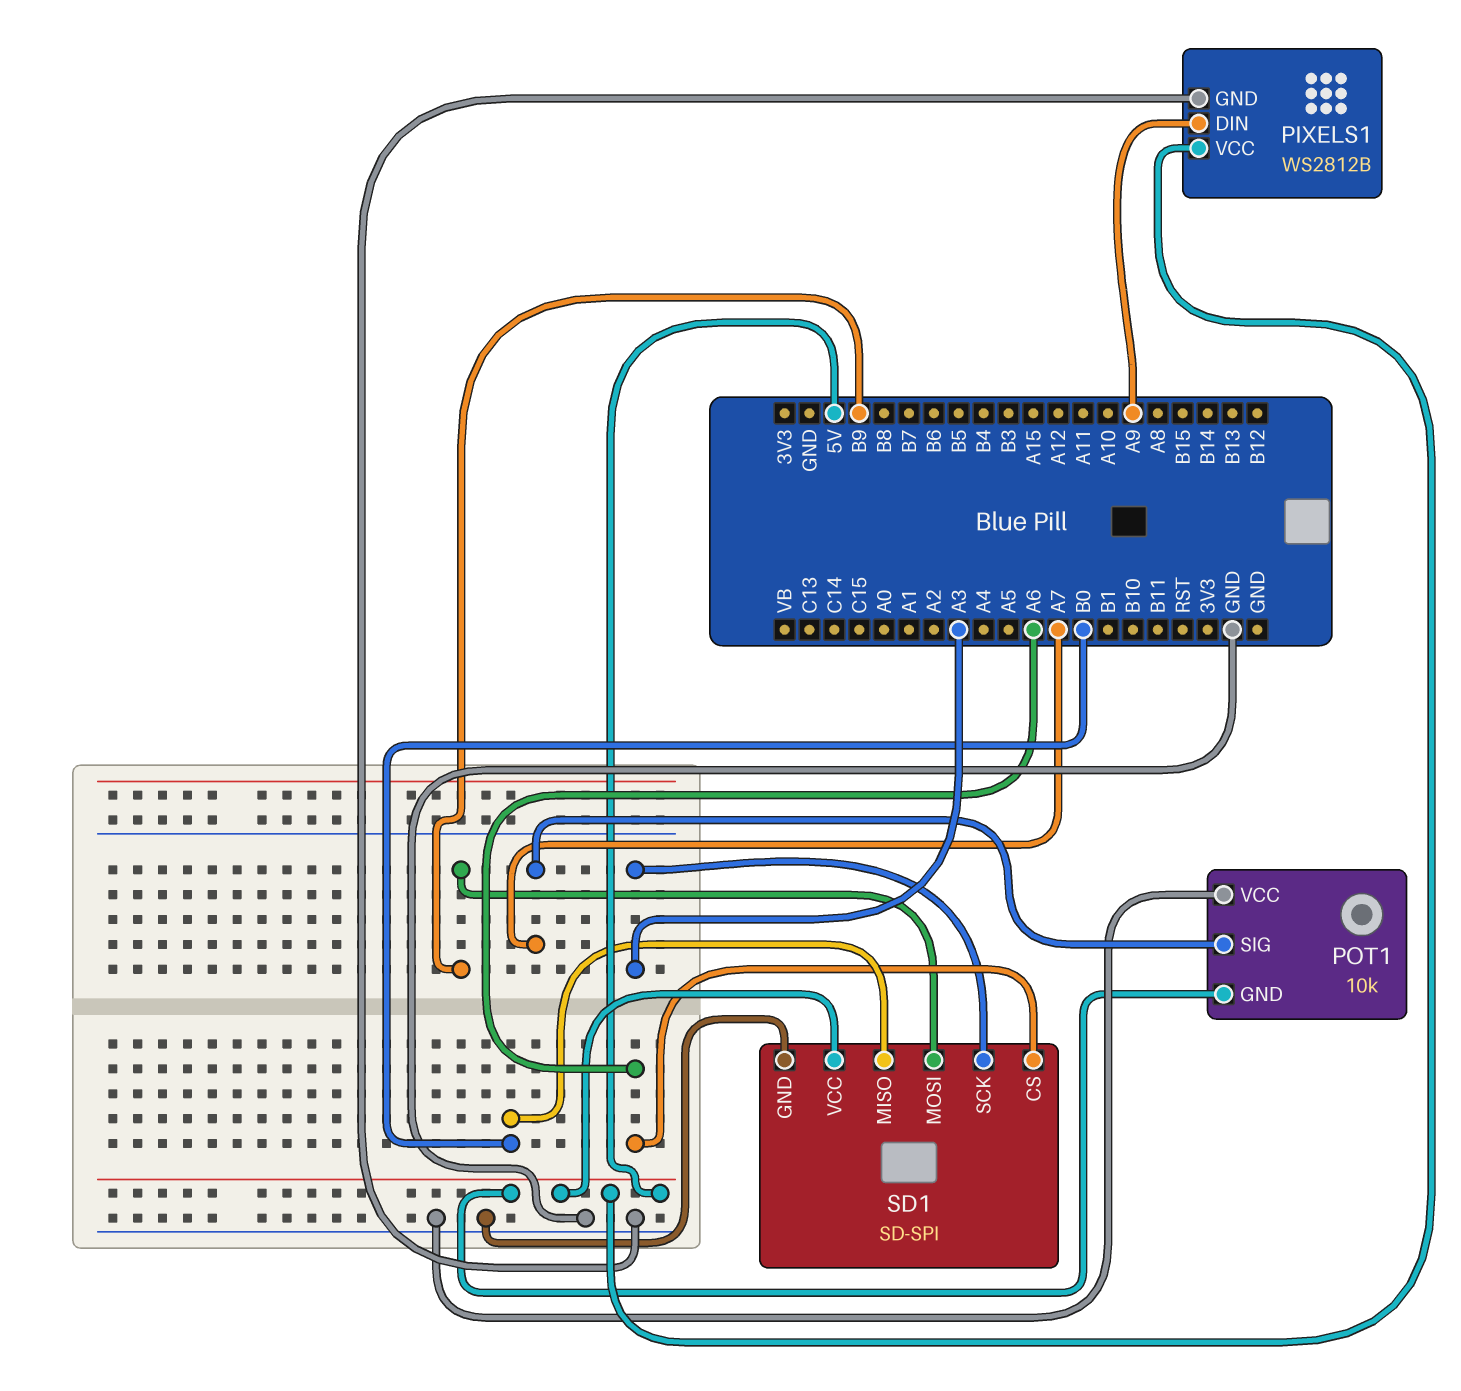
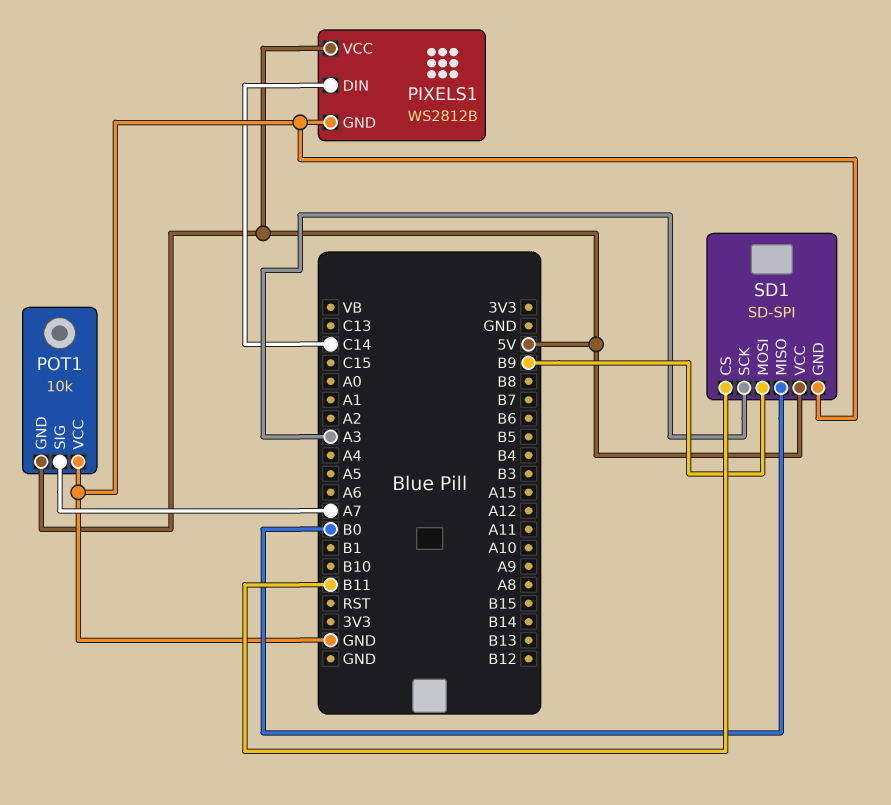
PIXELS1 pin DIN: A9 -> C14
SD1 pin CS: A6 -> B11

